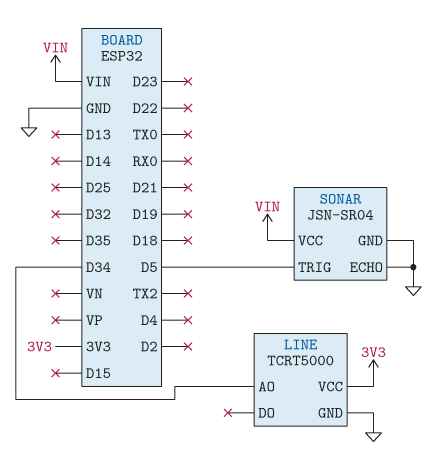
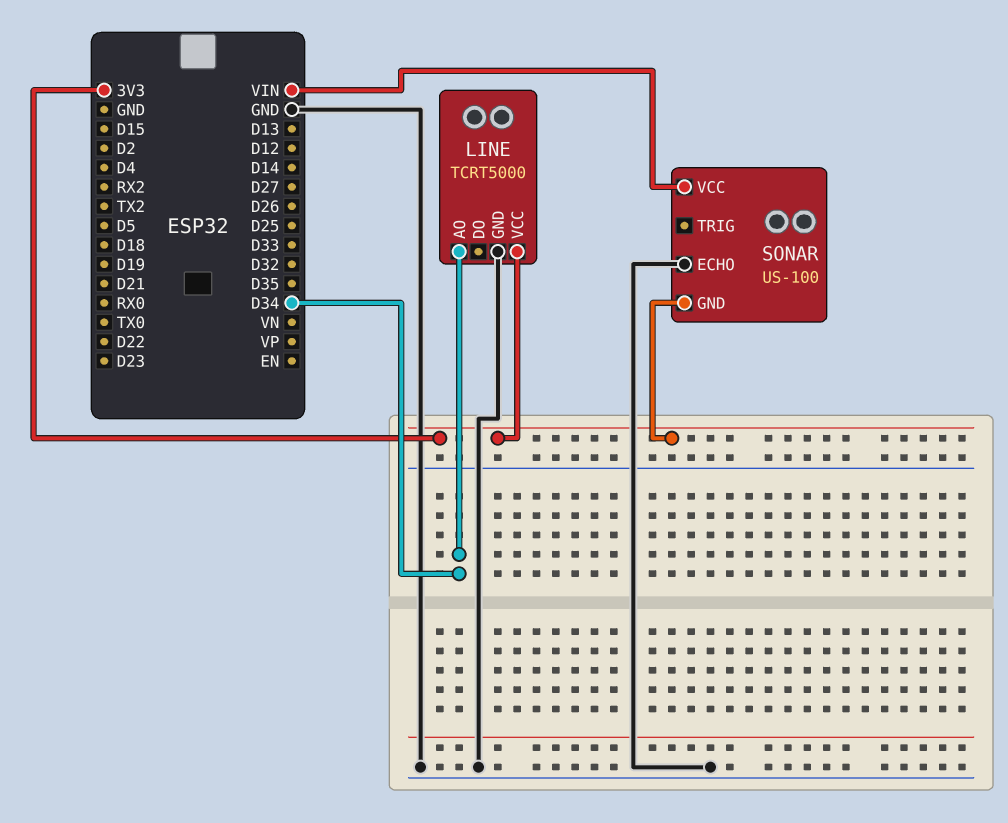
SONAR: JSN-SR04 -> US-100
SONAR pin GND: GND -> 3V3
SONAR pin TRIG: D5 -> none

